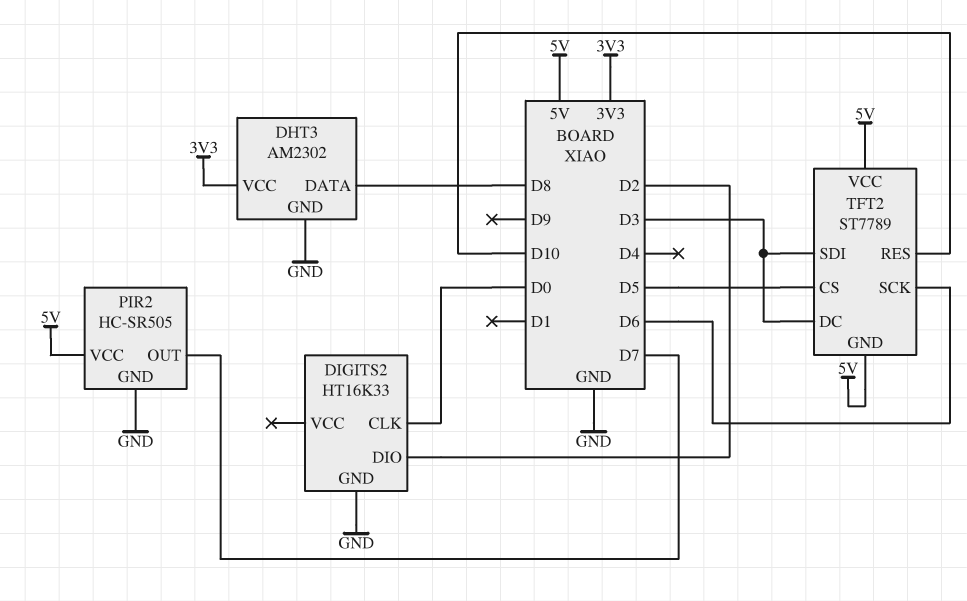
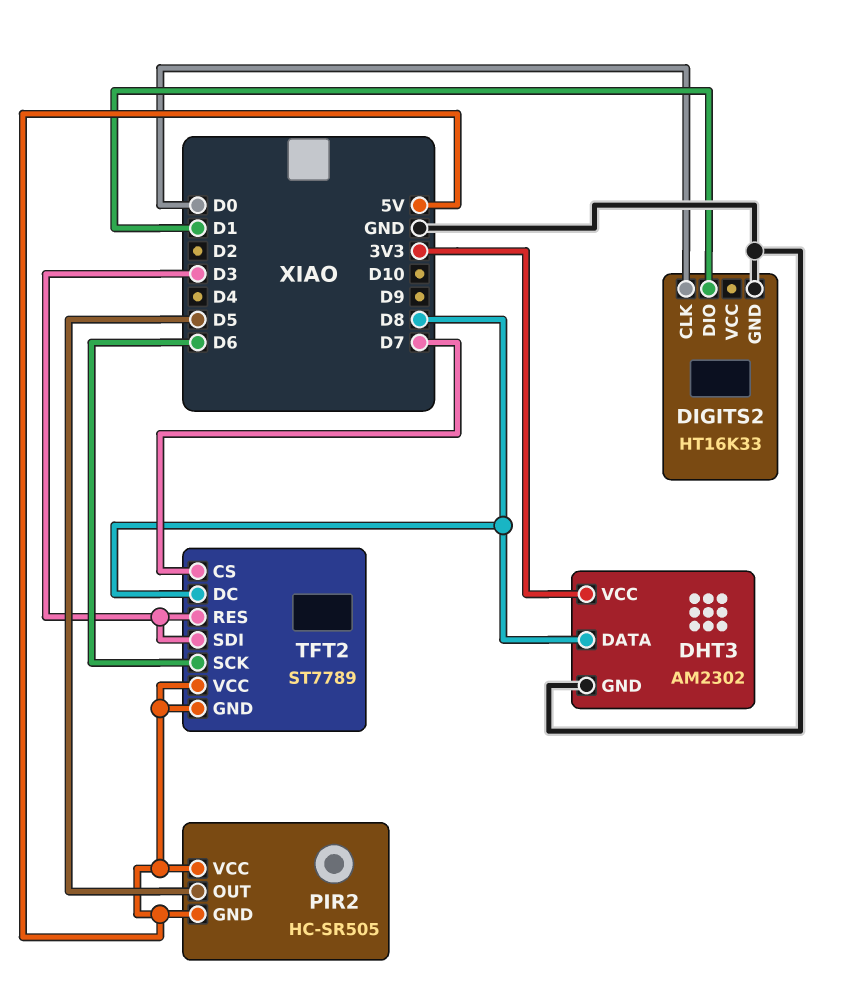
DIGITS2 pin DIO: D2 -> D1
PIR2 pin GND: GND -> 5V
PIR2 pin OUT: D7 -> D5
TFT2 pin CS: D5 -> D7
TFT2 pin DC: D3 -> D8
TFT2 pin RES: D10 -> D3

